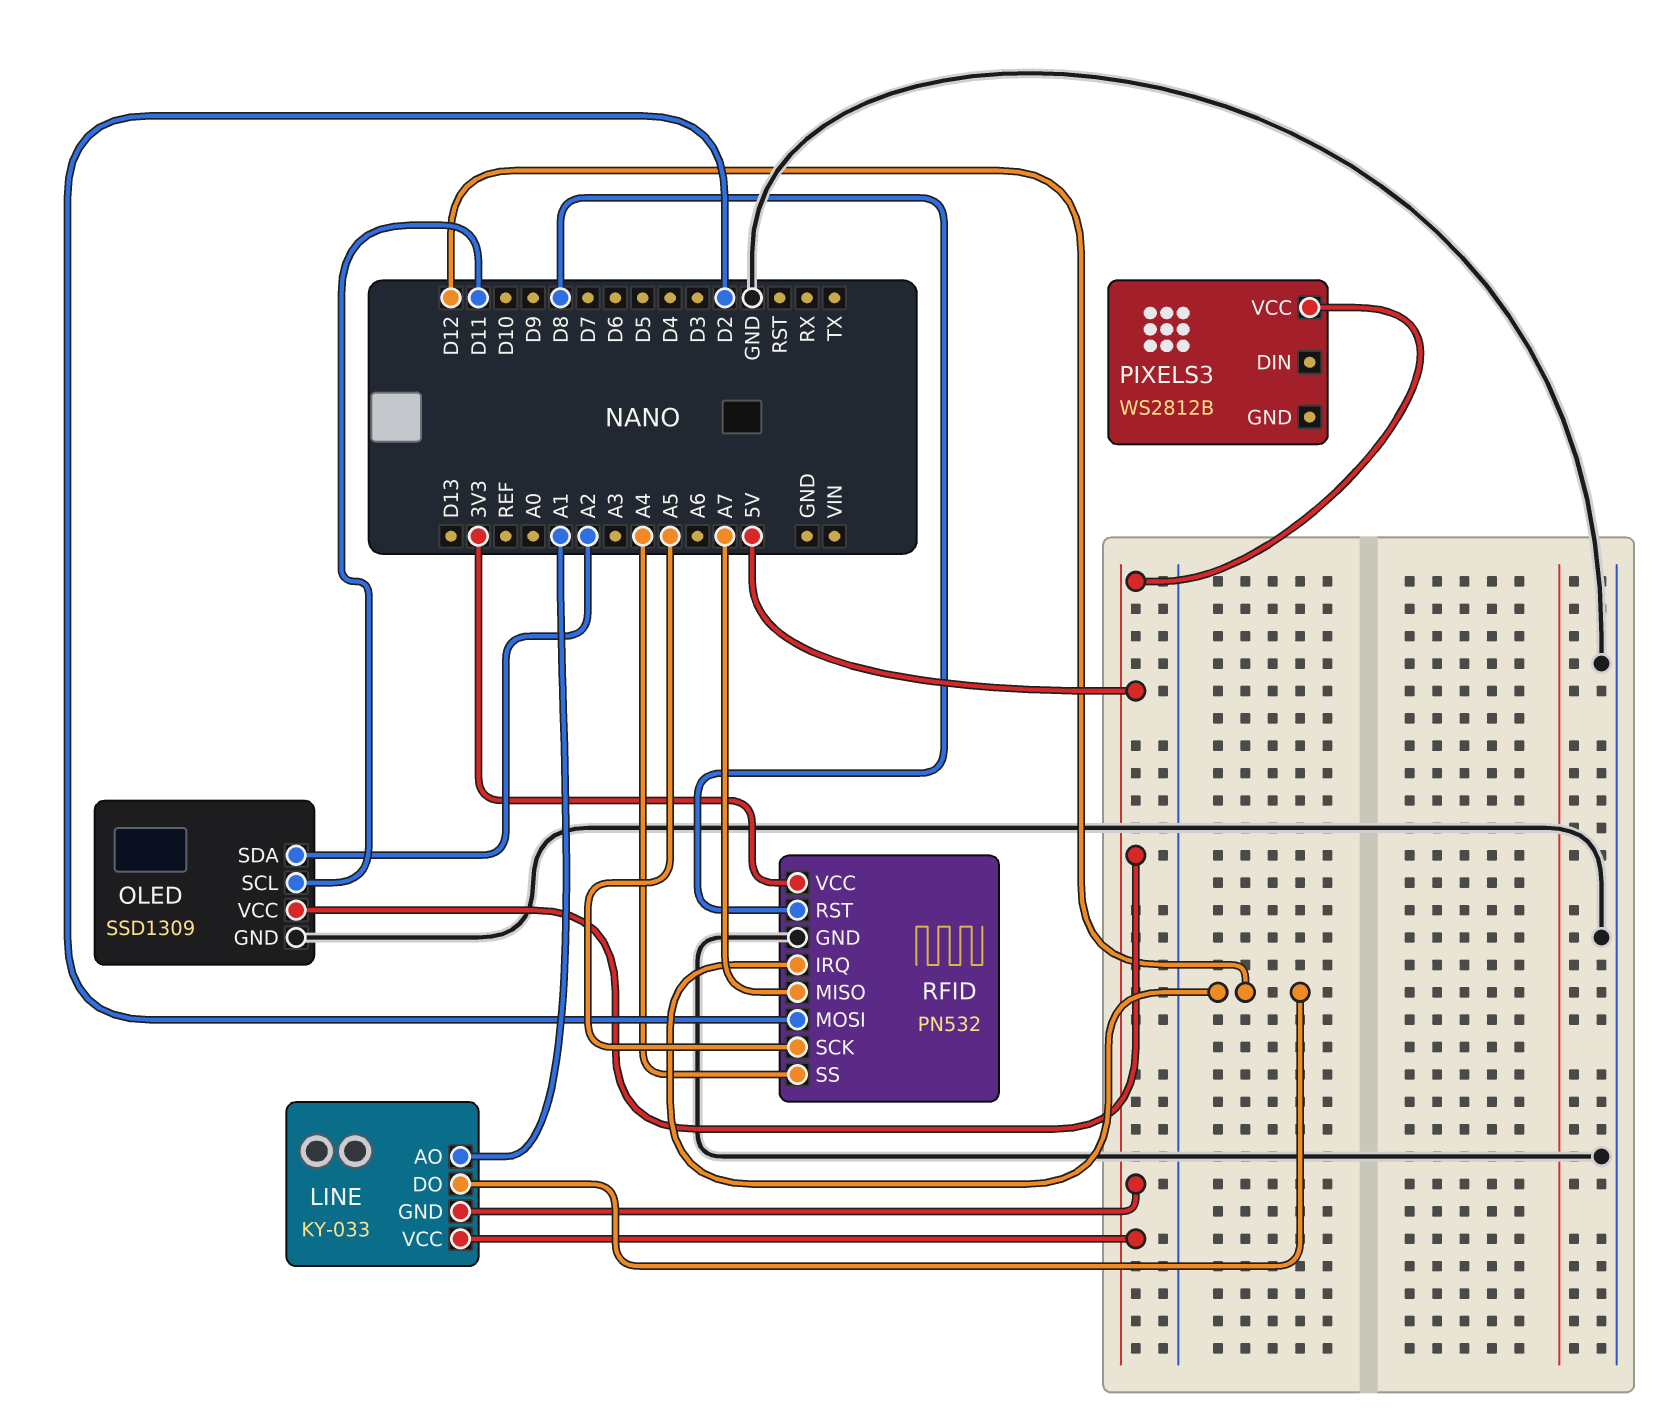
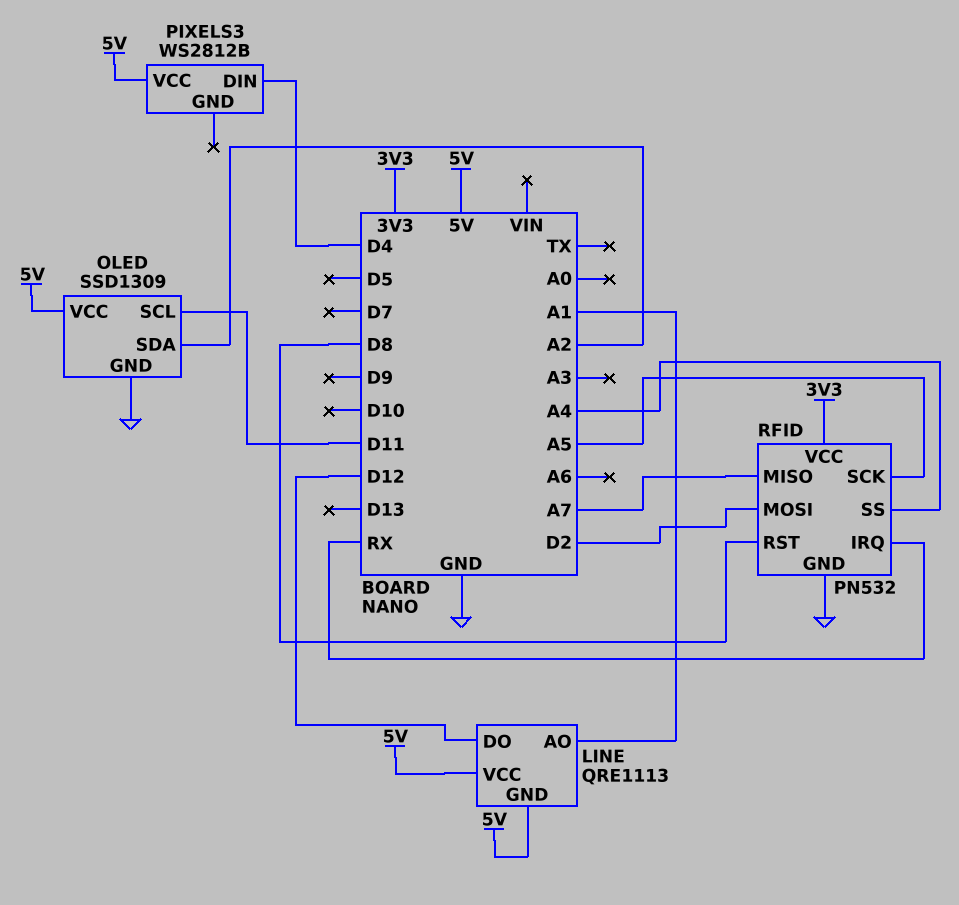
LINE: KY-033 -> QRE1113
PIXELS3 pin DIN: none -> D4
RFID pin IRQ: D12 -> RX

